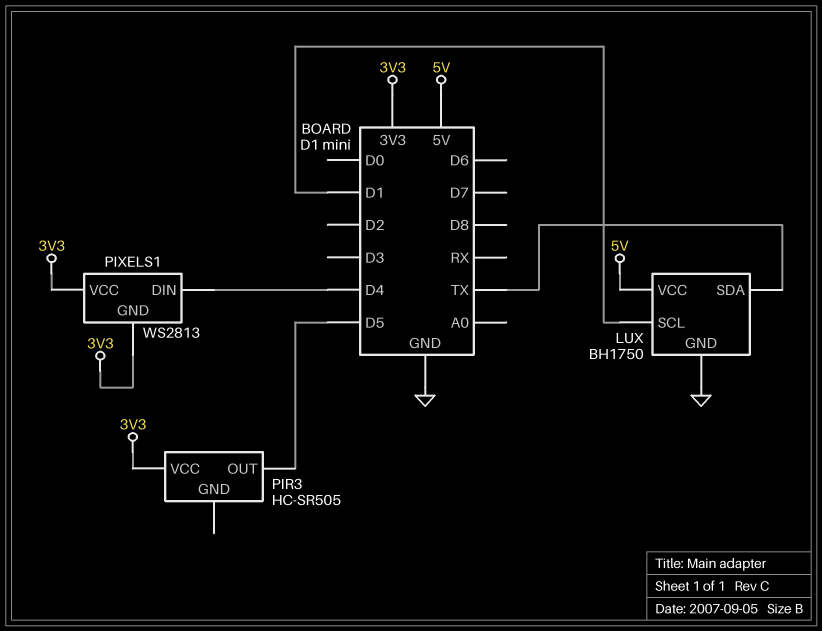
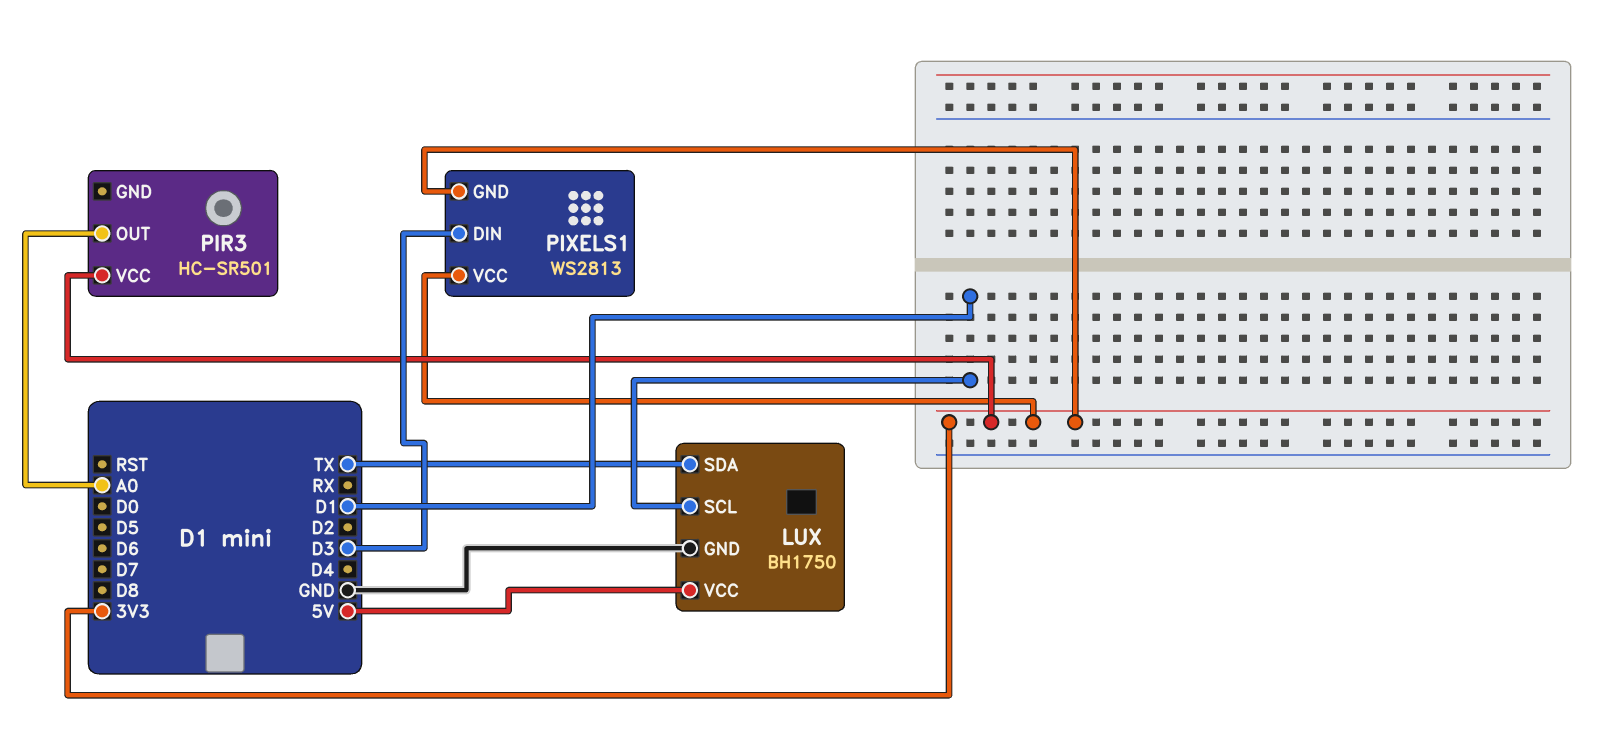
PIR3: HC-SR505 -> HC-SR501
PIR3 pin OUT: D5 -> A0
PIXELS1 pin DIN: D4 -> D3

